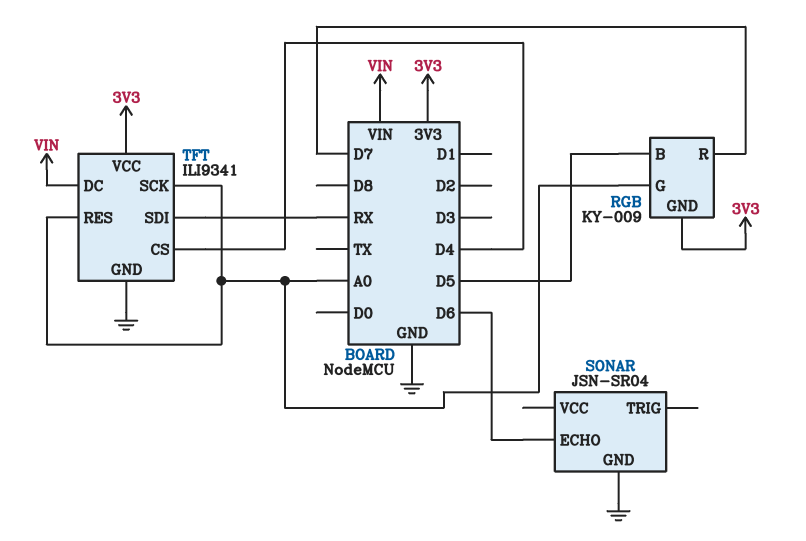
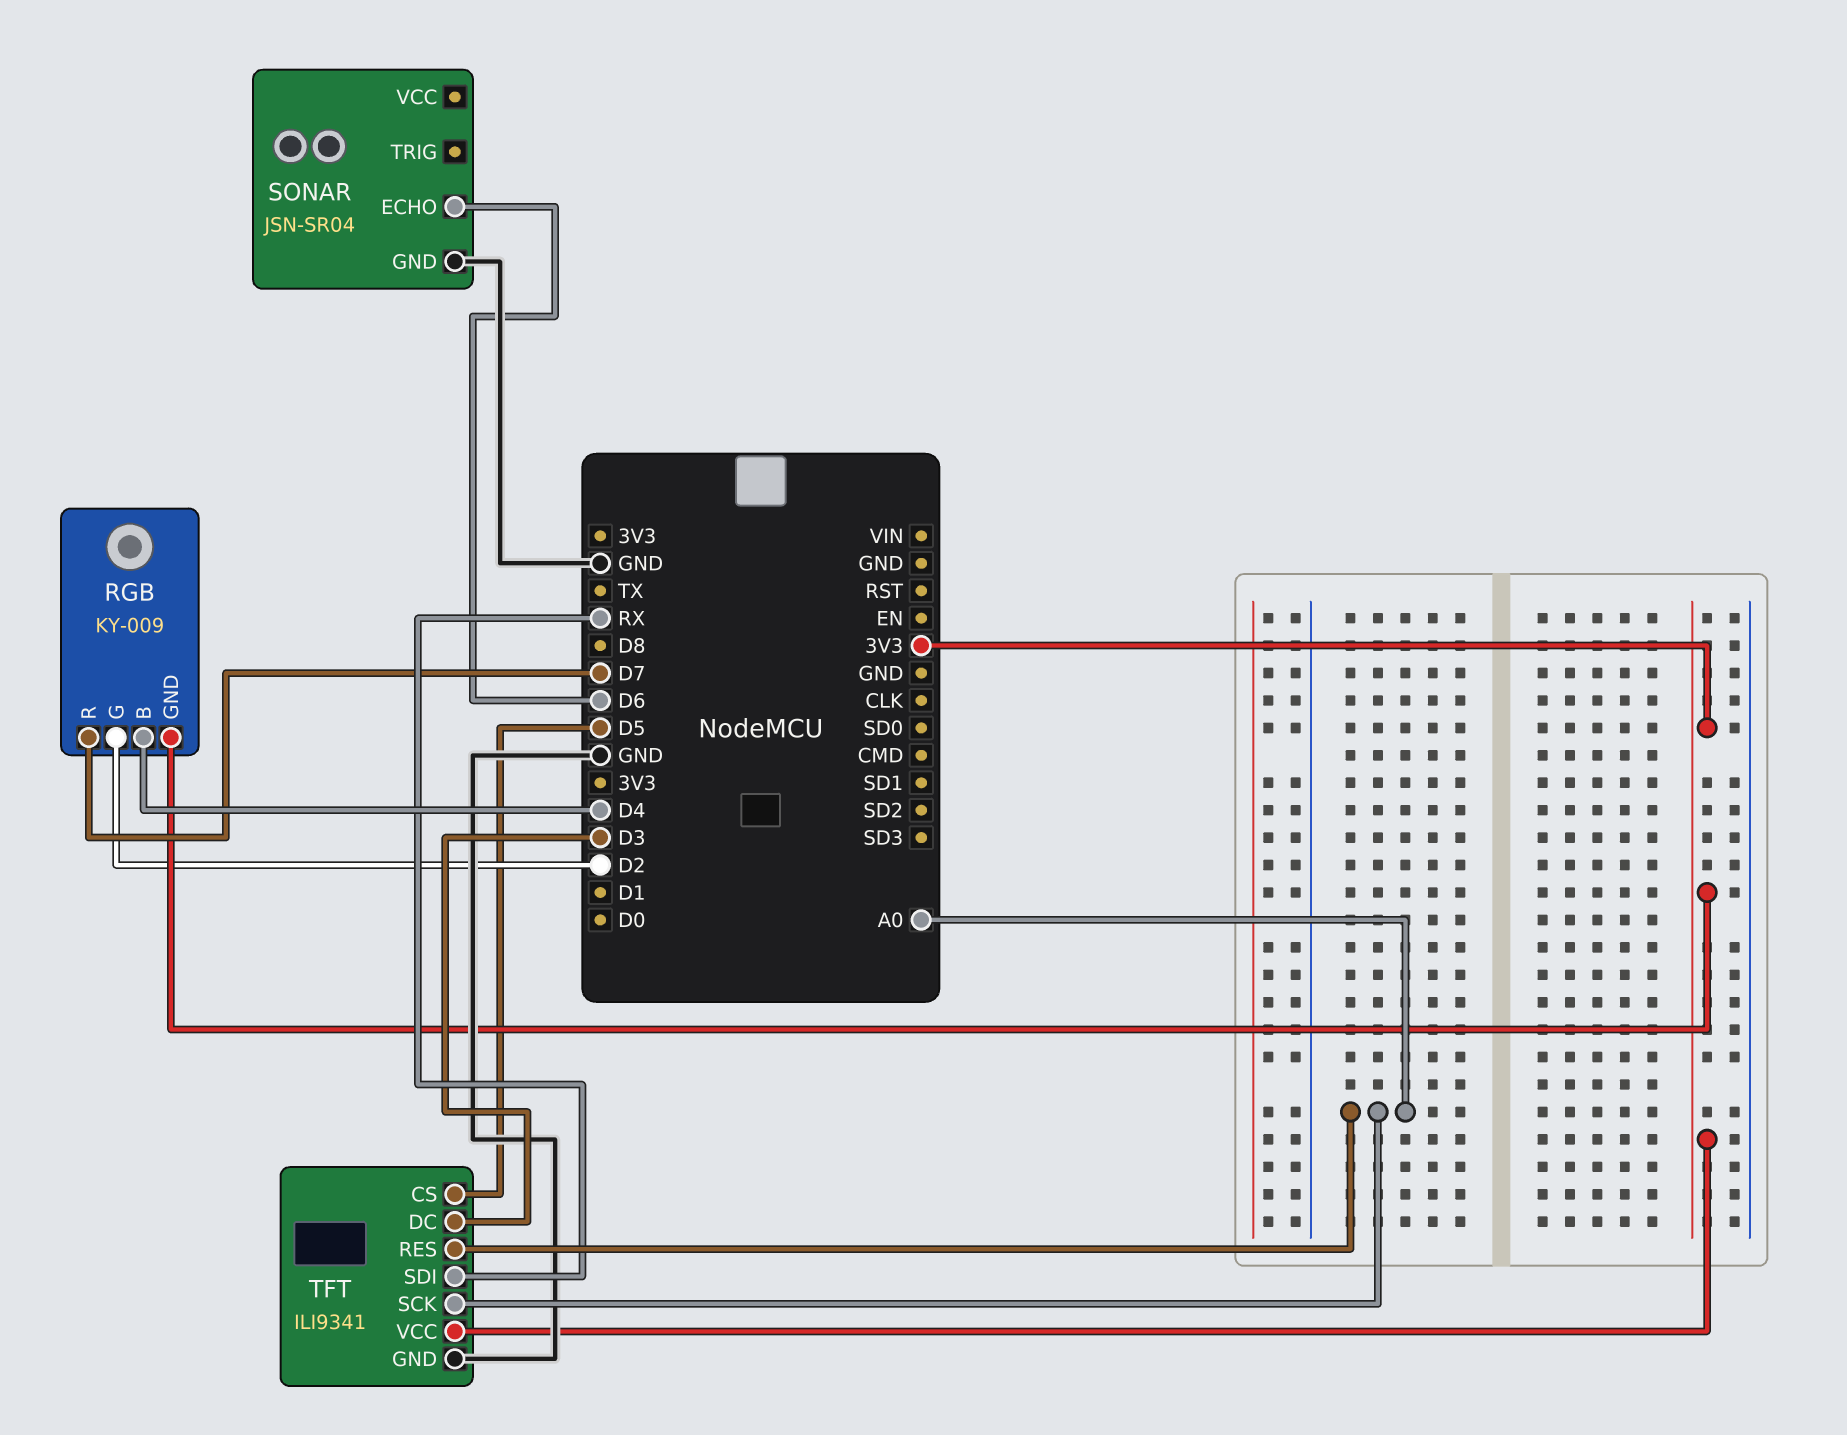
RGB pin B: D5 -> D4
RGB pin G: A0 -> D2
TFT pin CS: D4 -> D5
TFT pin DC: VIN -> D3

